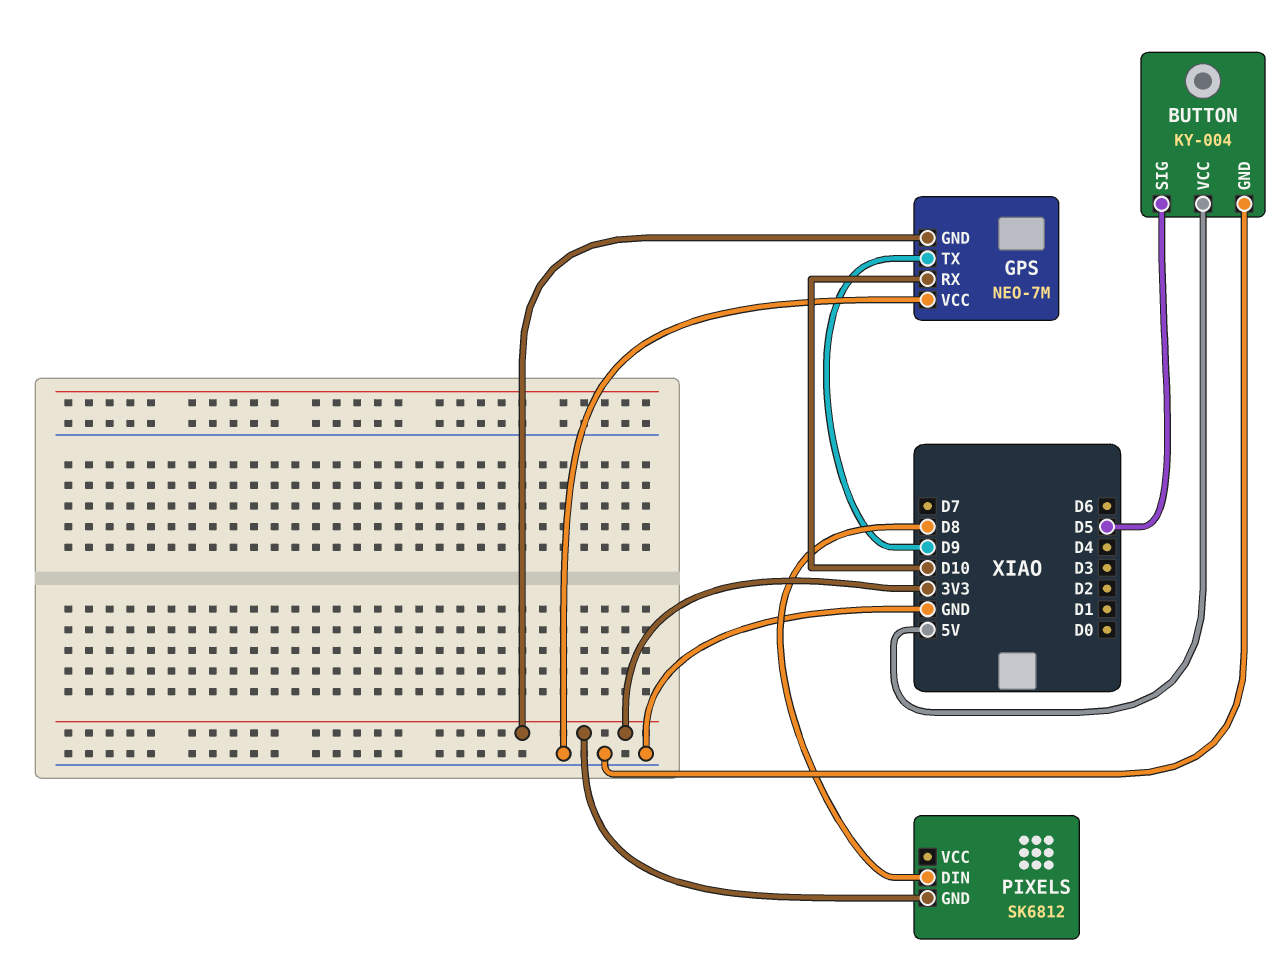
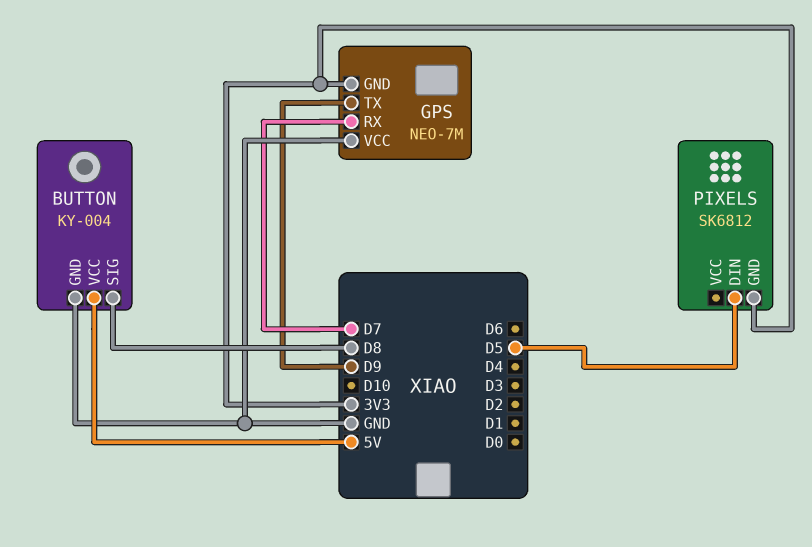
BUTTON pin SIG: D5 -> D8
GPS pin RX: D10 -> D7
PIXELS pin DIN: D8 -> D5

